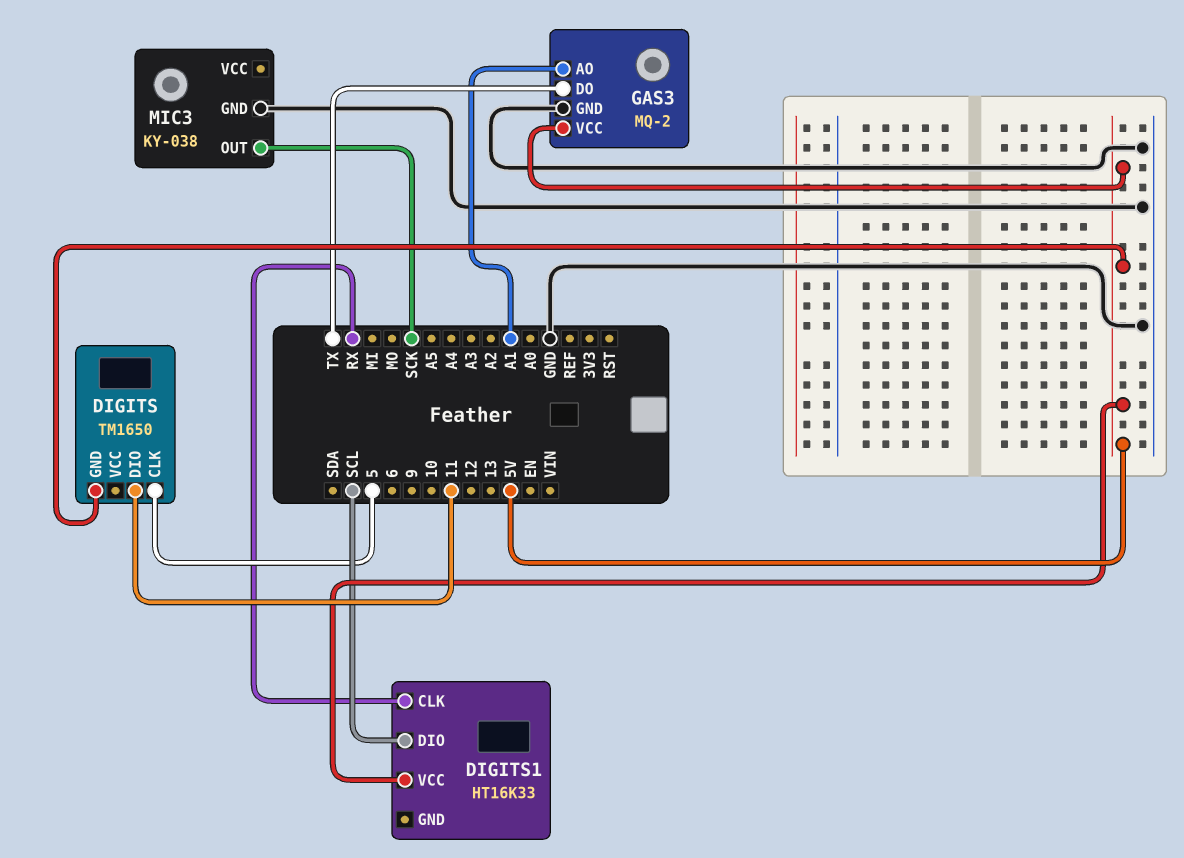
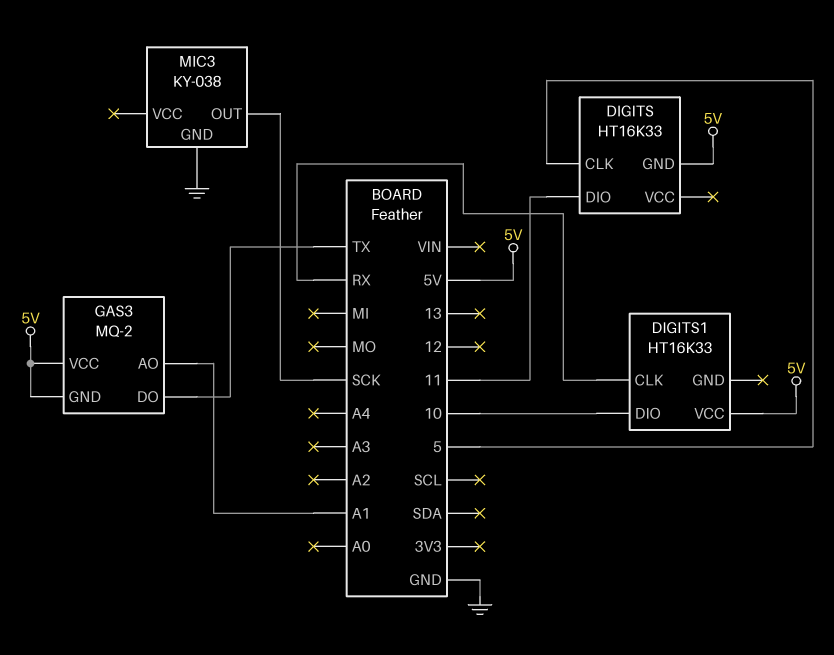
DIGITS: TM1650 -> HT16K33
DIGITS1 pin DIO: SCL -> 10
GAS3 pin GND: GND -> 5V

